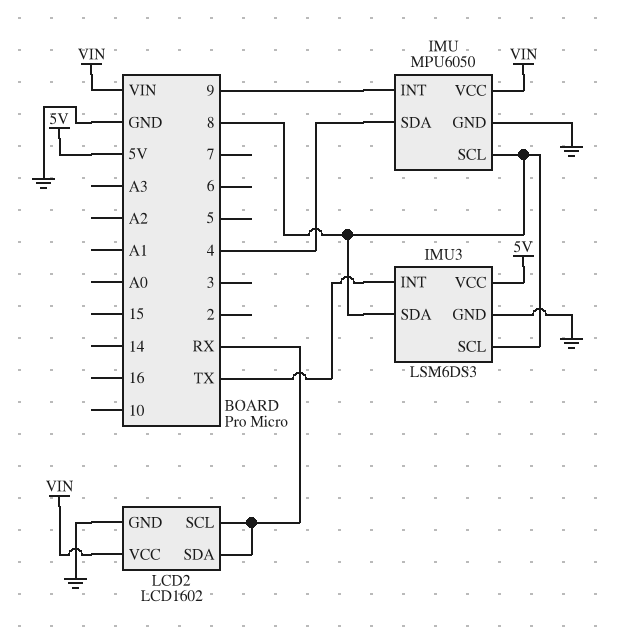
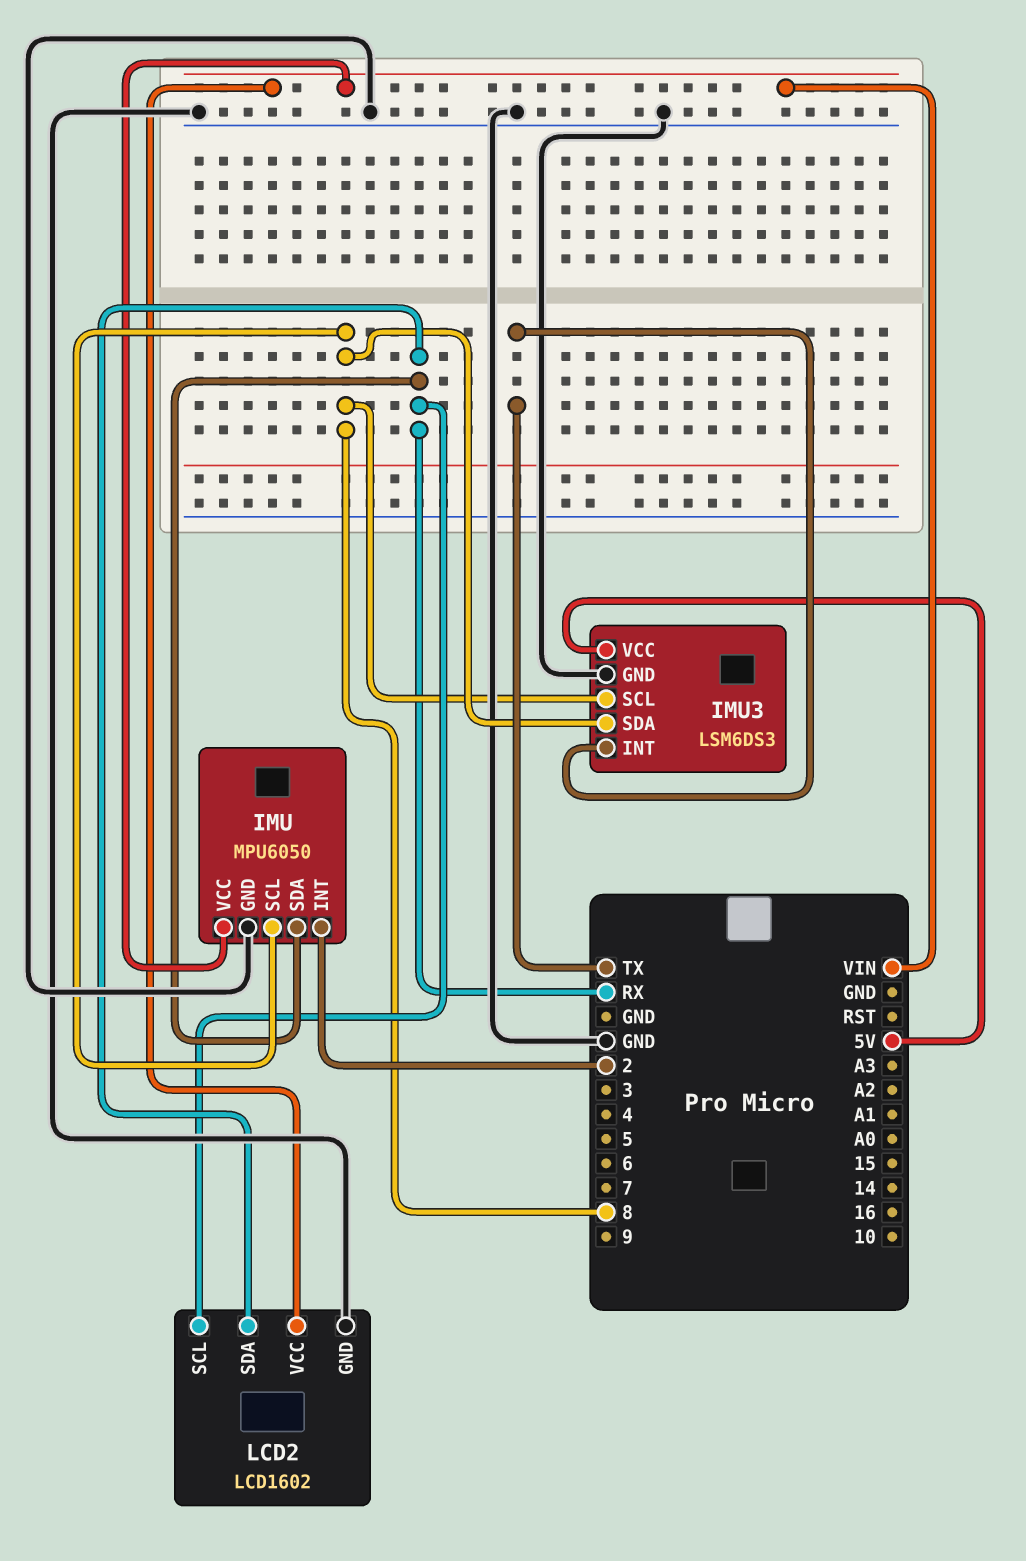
IMU pin INT: 9 -> 2
IMU pin SDA: 4 -> RX

